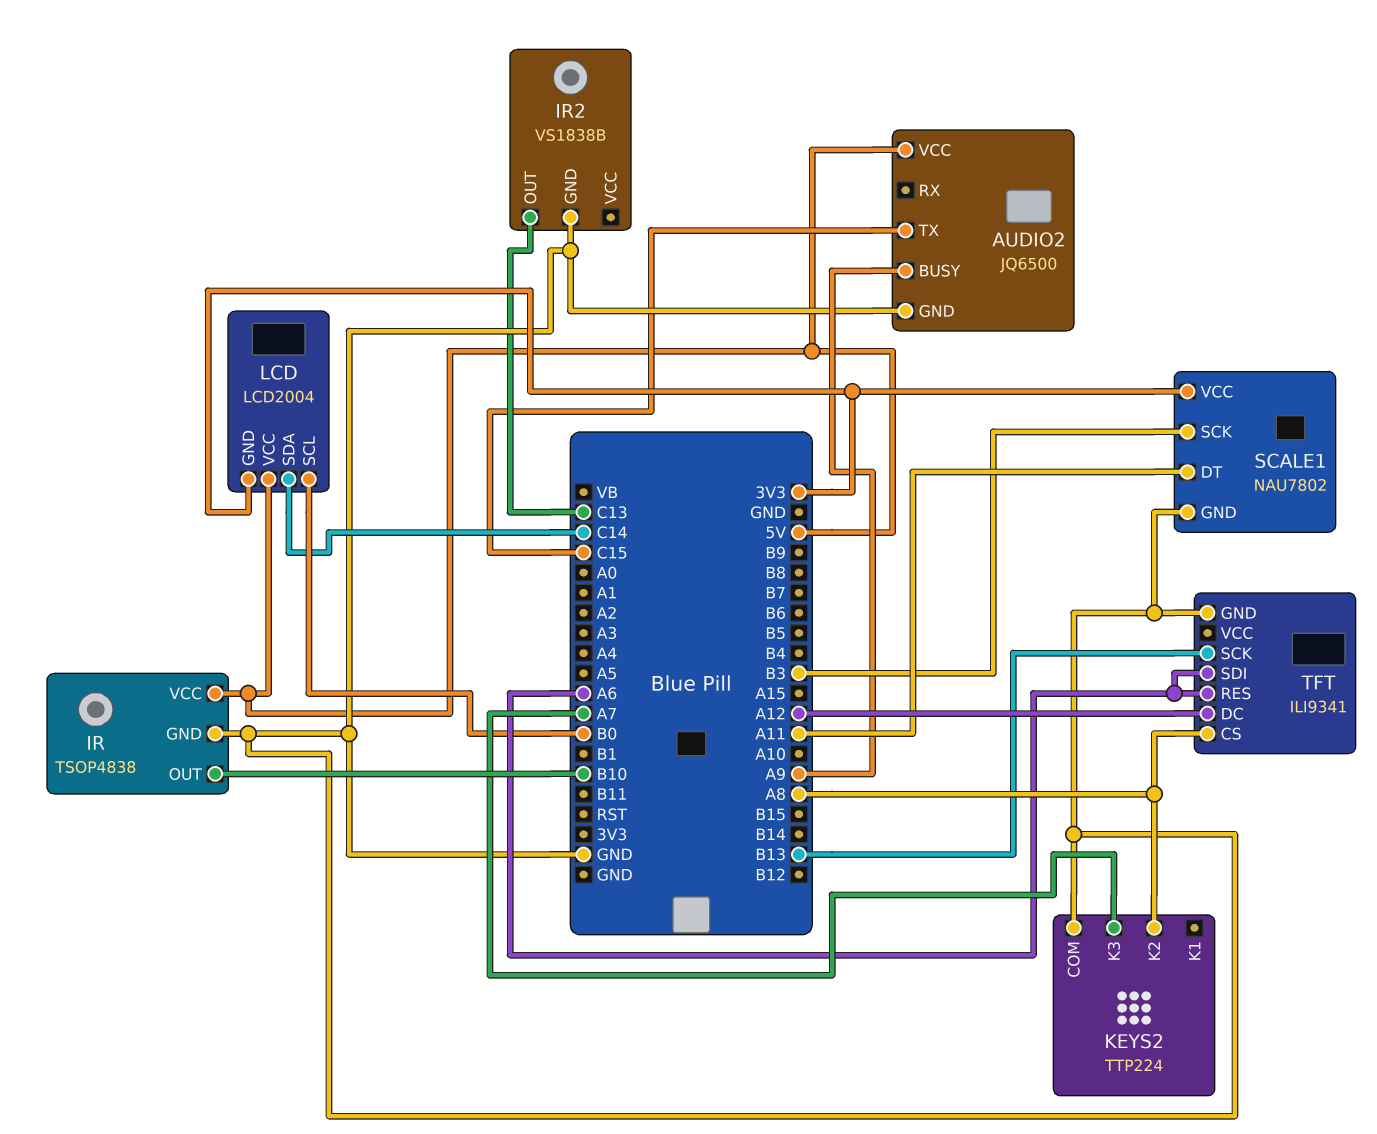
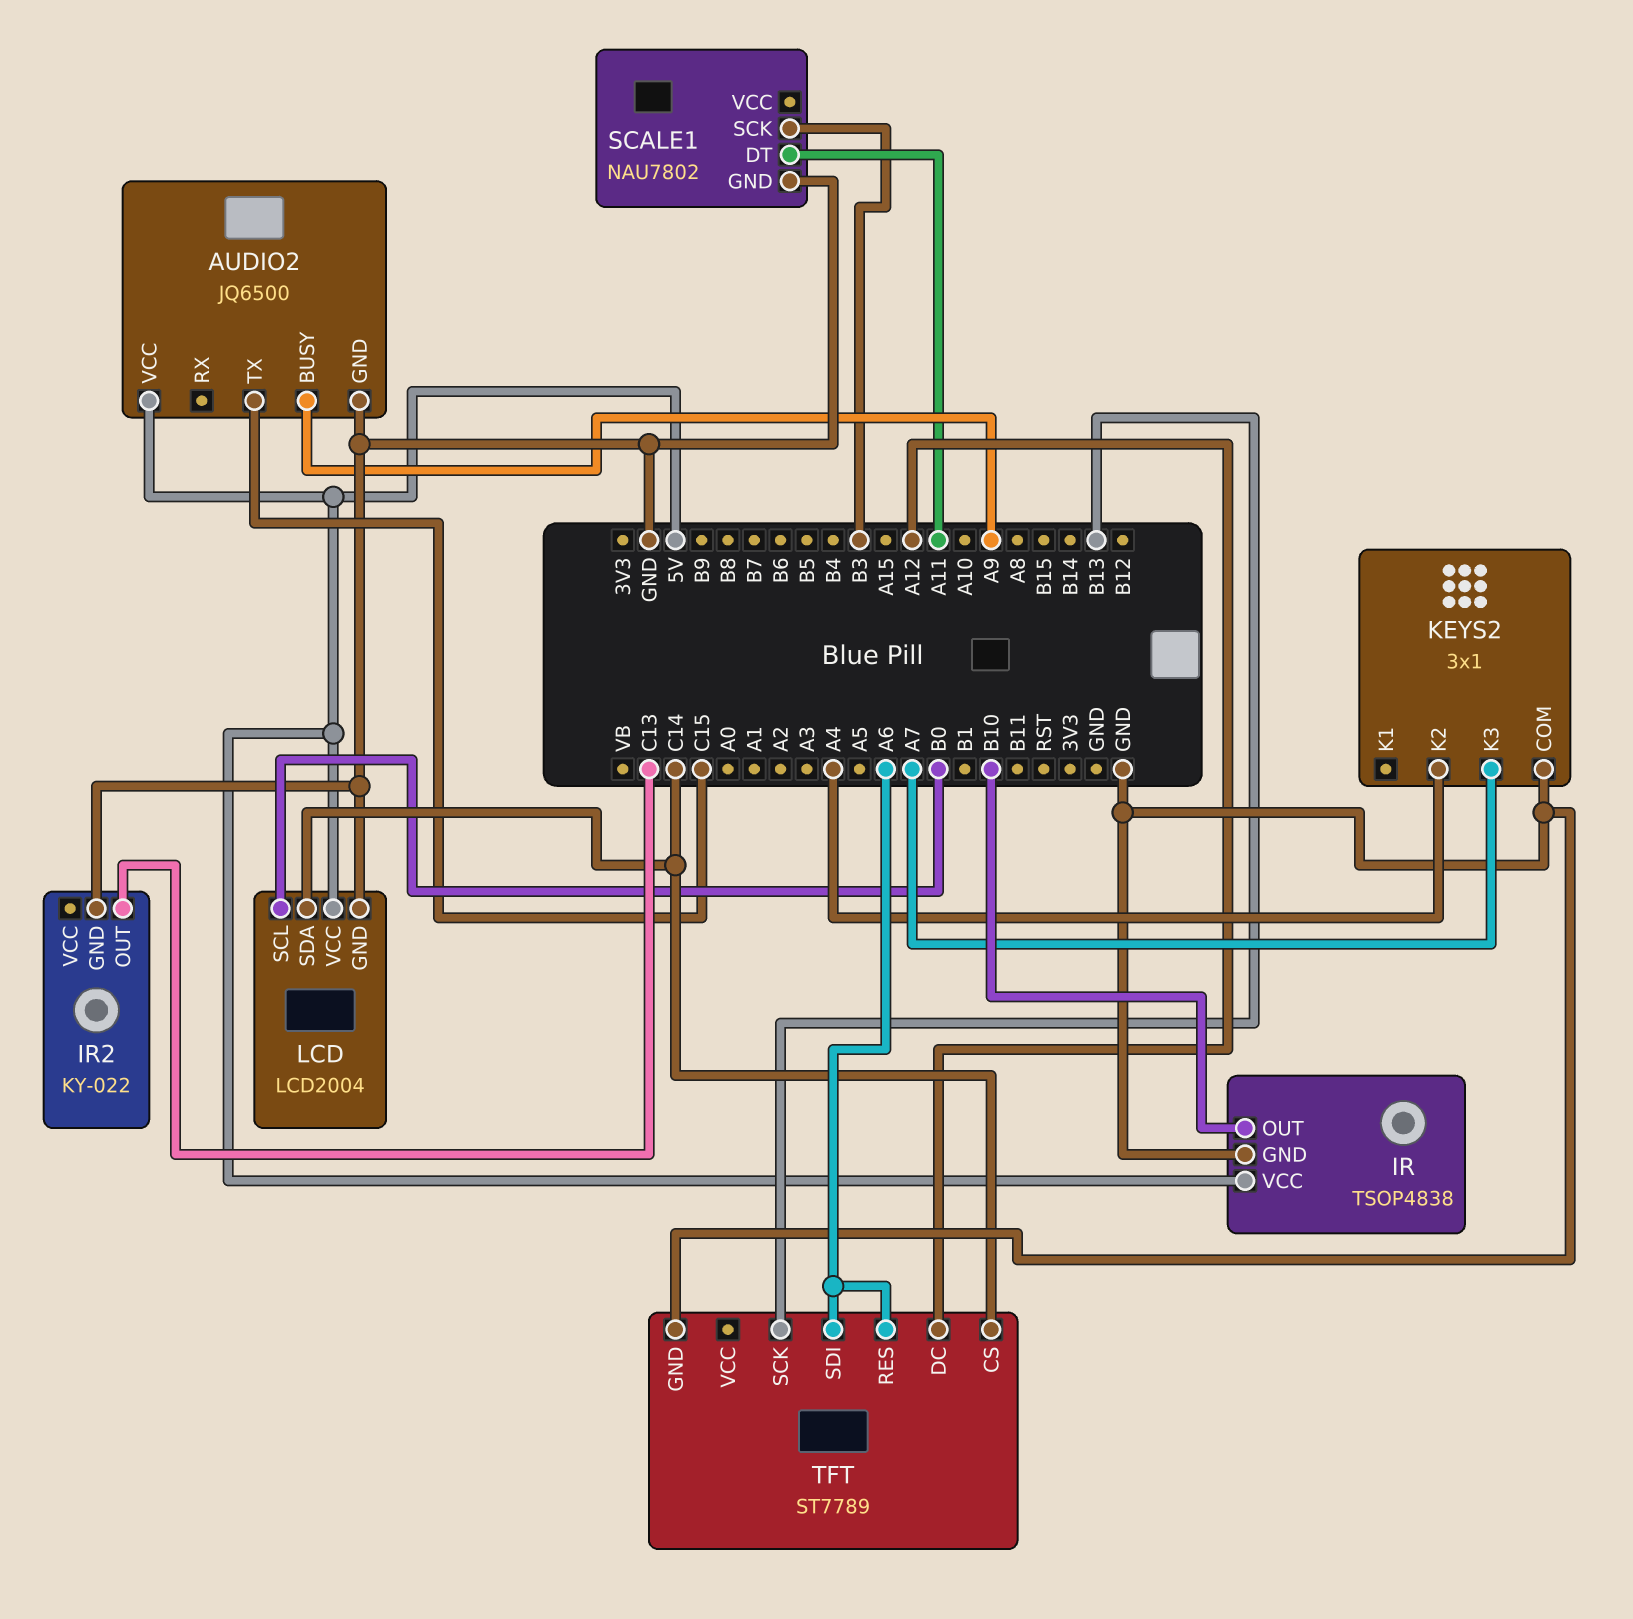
IR2: VS1838B -> KY-022
KEYS2: TTP224 -> 3x1
KEYS2 pin K2: A8 -> A4
LCD pin GND: 3V3 -> GND
SCALE1 pin VCC: 3V3 -> none
TFT: ILI9341 -> ST7789
TFT pin CS: A8 -> C14

